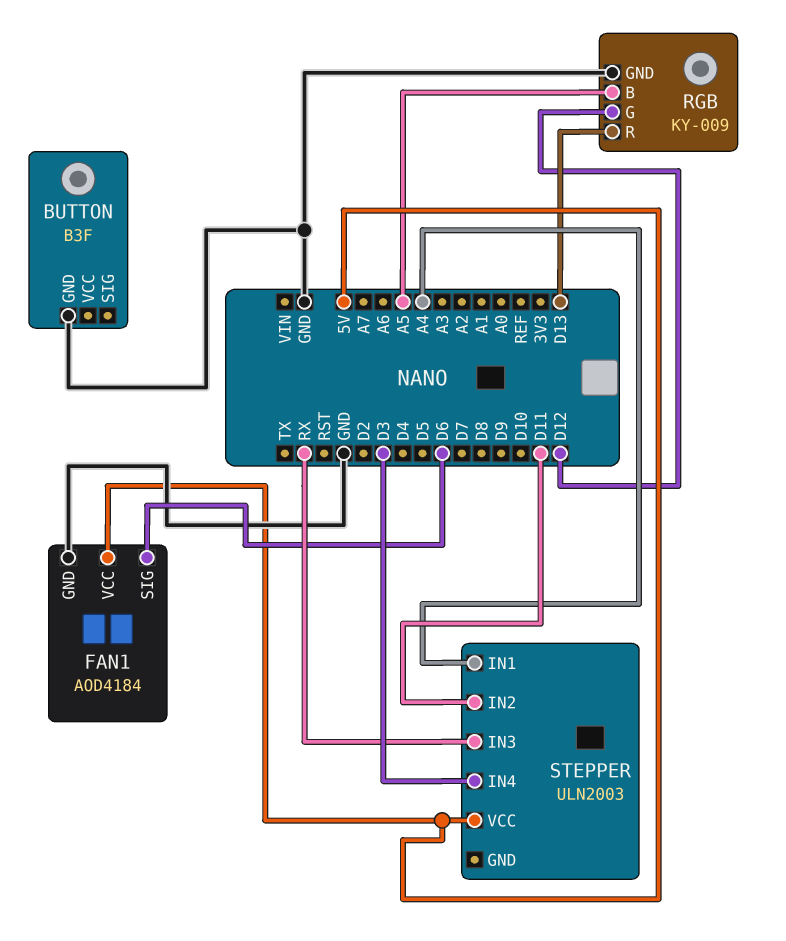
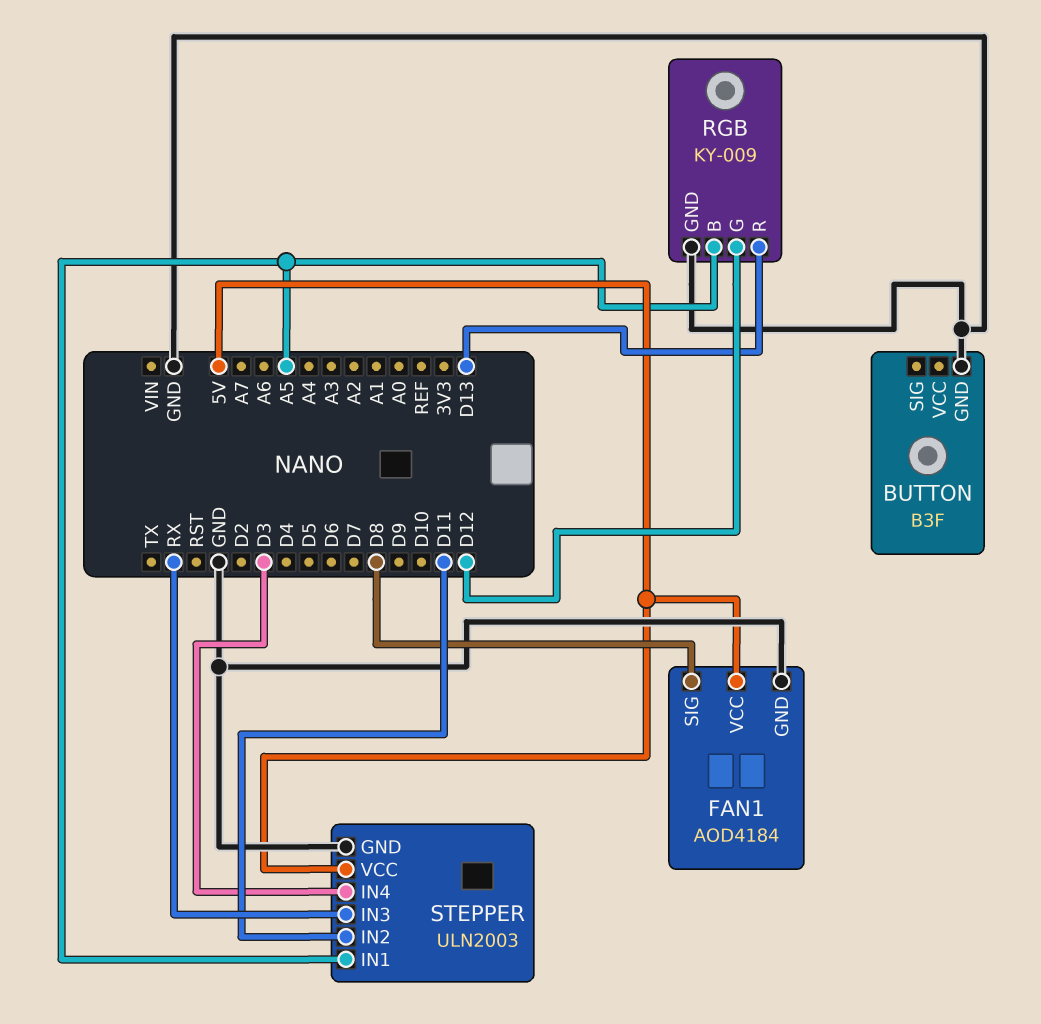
FAN1 pin SIG: D6 -> D8
STEPPER pin GND: none -> GND
STEPPER pin IN1: A4 -> A5

